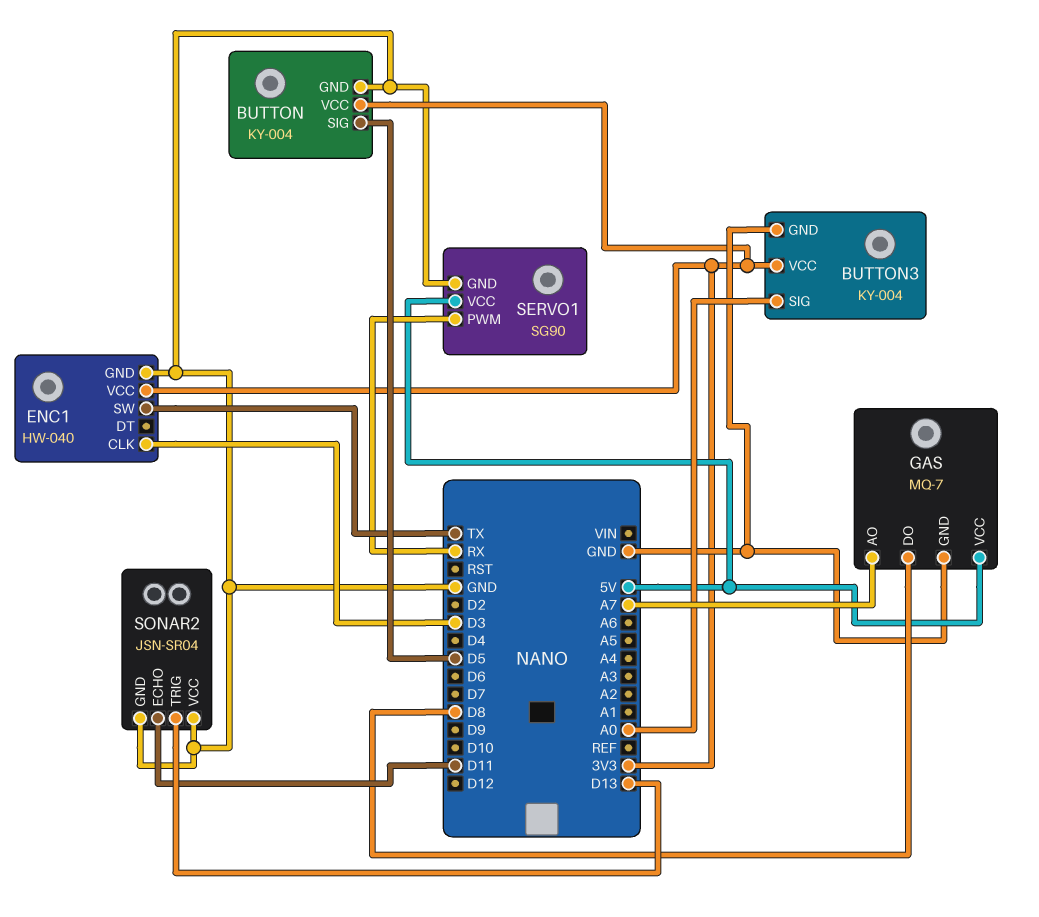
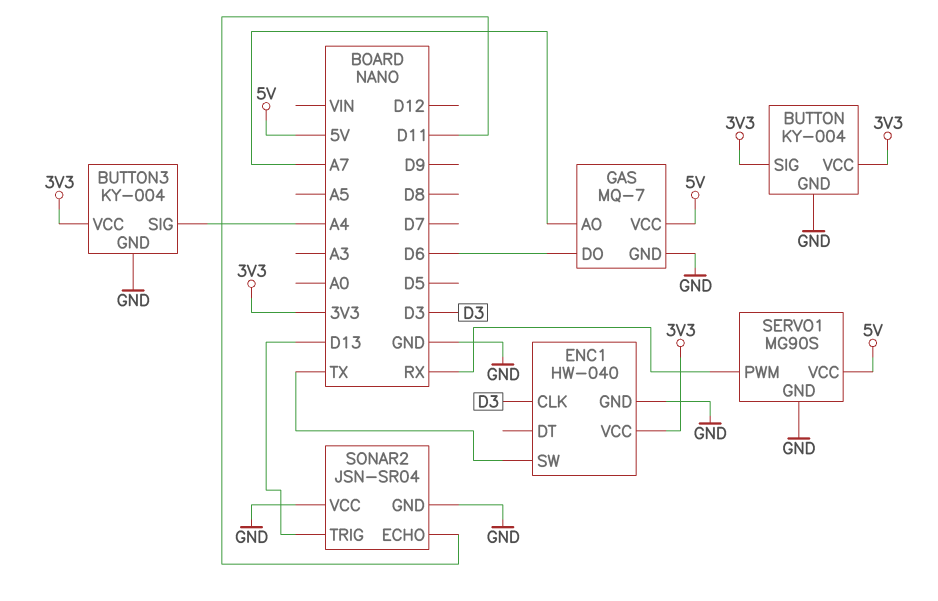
BUTTON pin SIG: D5 -> 3V3
BUTTON3 pin SIG: A0 -> A4
GAS pin DO: D8 -> D6
SERVO1: SG90 -> MG90S

